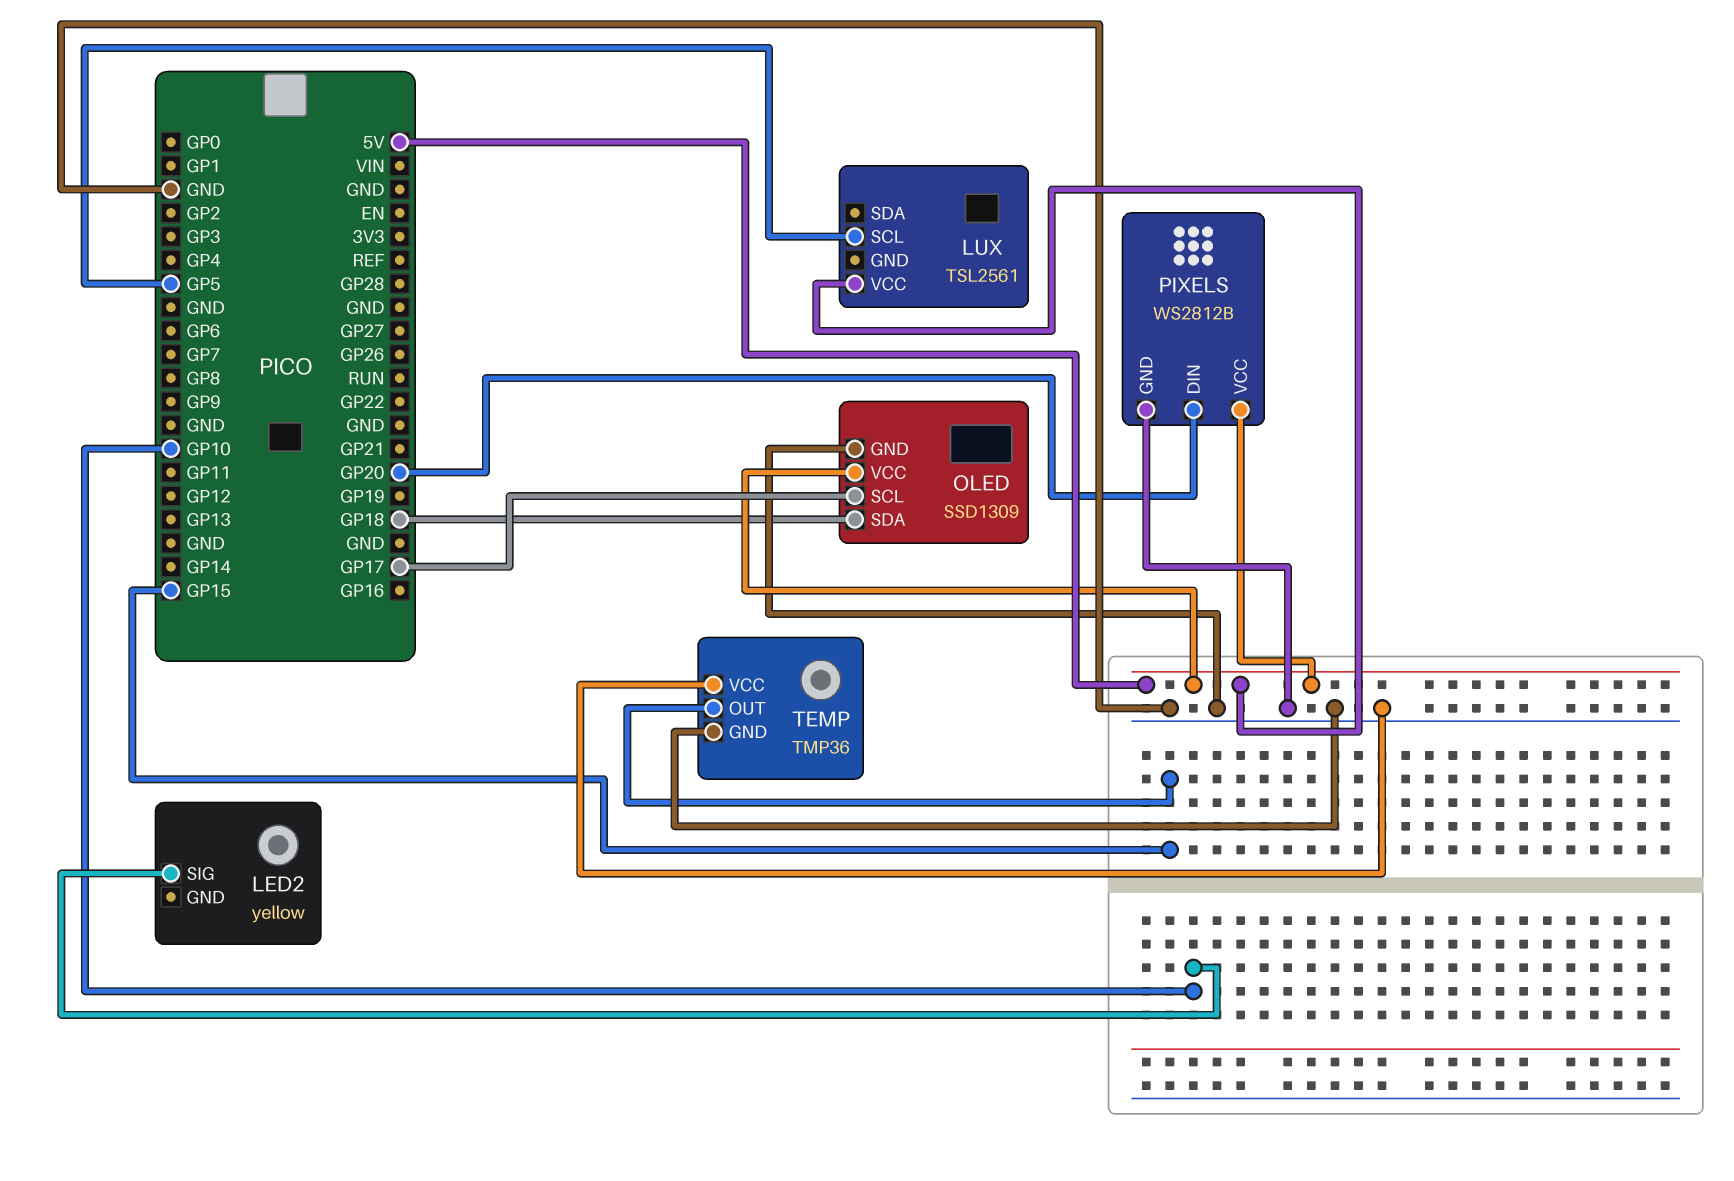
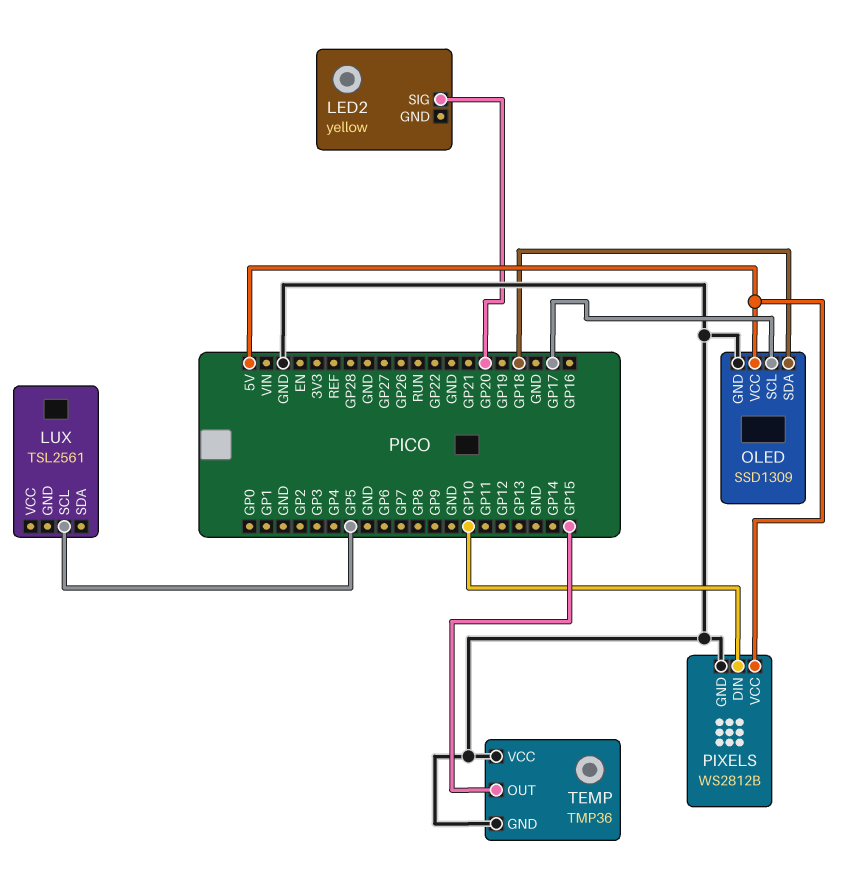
LED2 pin SIG: GP10 -> GP20
LUX pin VCC: 5V -> none
PIXELS pin DIN: GP20 -> GP10

